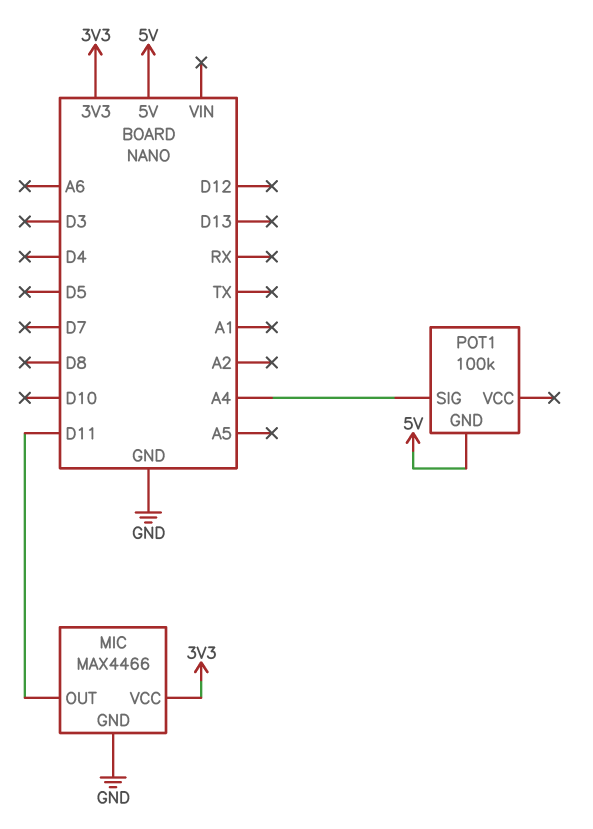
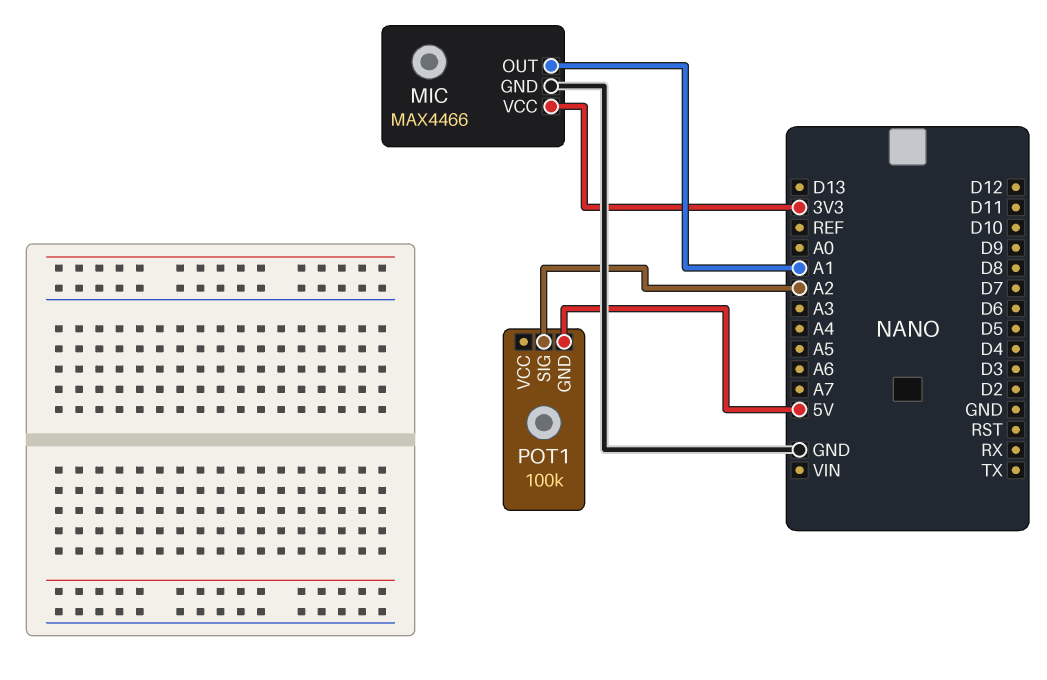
MIC pin OUT: D11 -> A1
POT1 pin SIG: A4 -> A2

